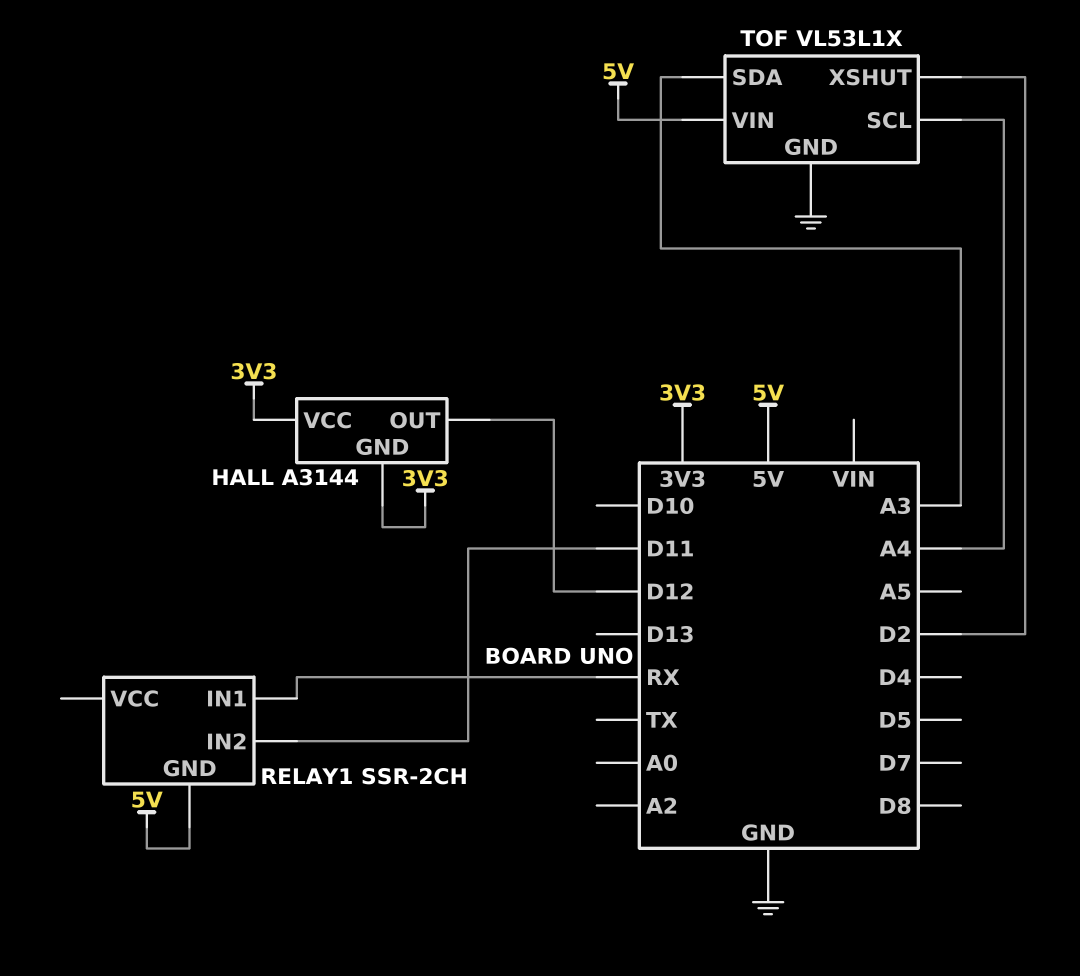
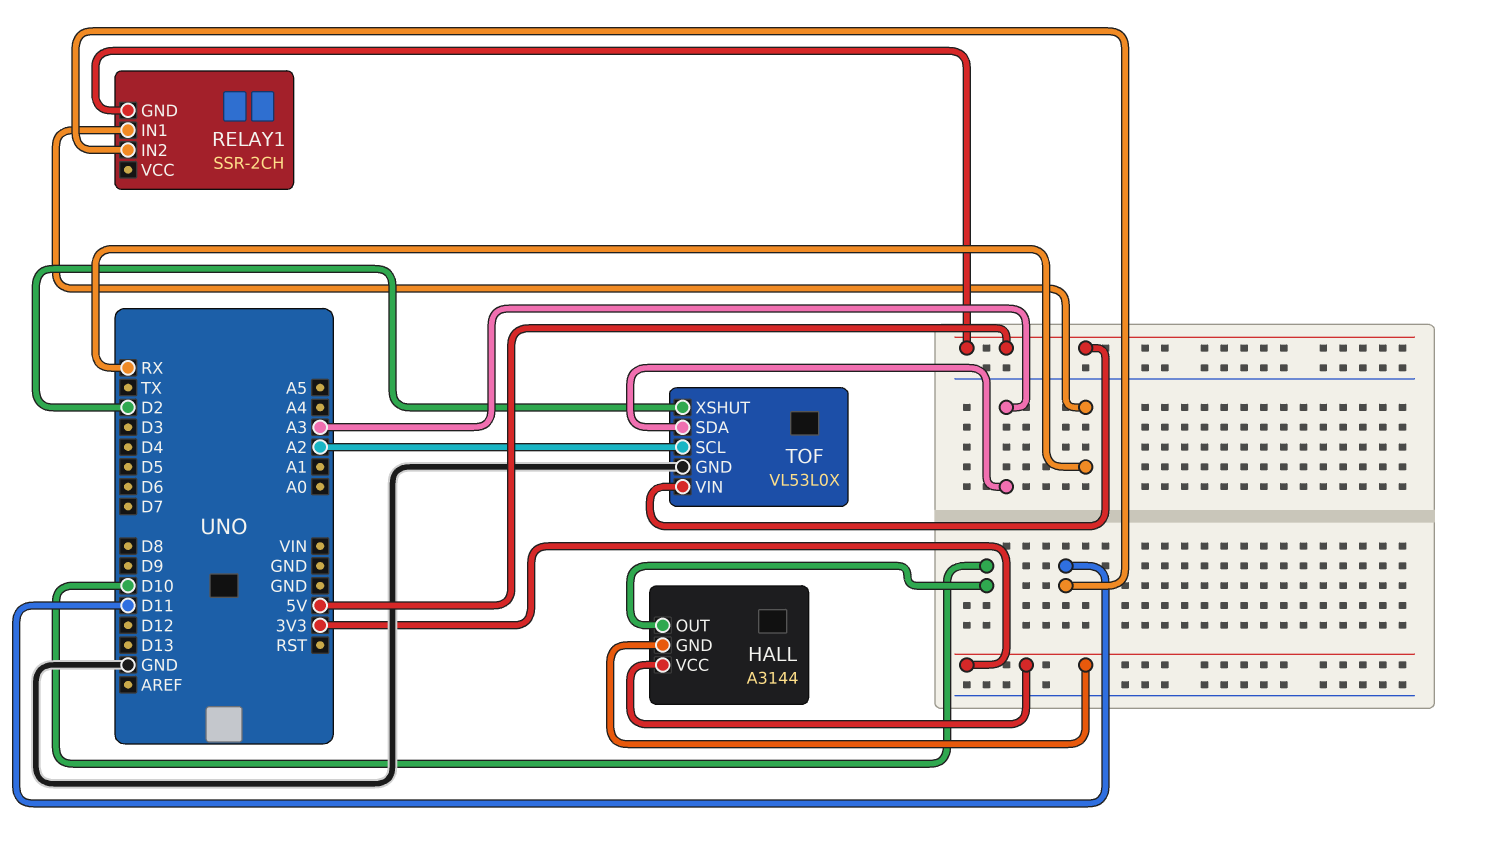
HALL pin OUT: D12 -> D10
TOF: VL53L1X -> VL53L0X
TOF pin SCL: A4 -> A2

